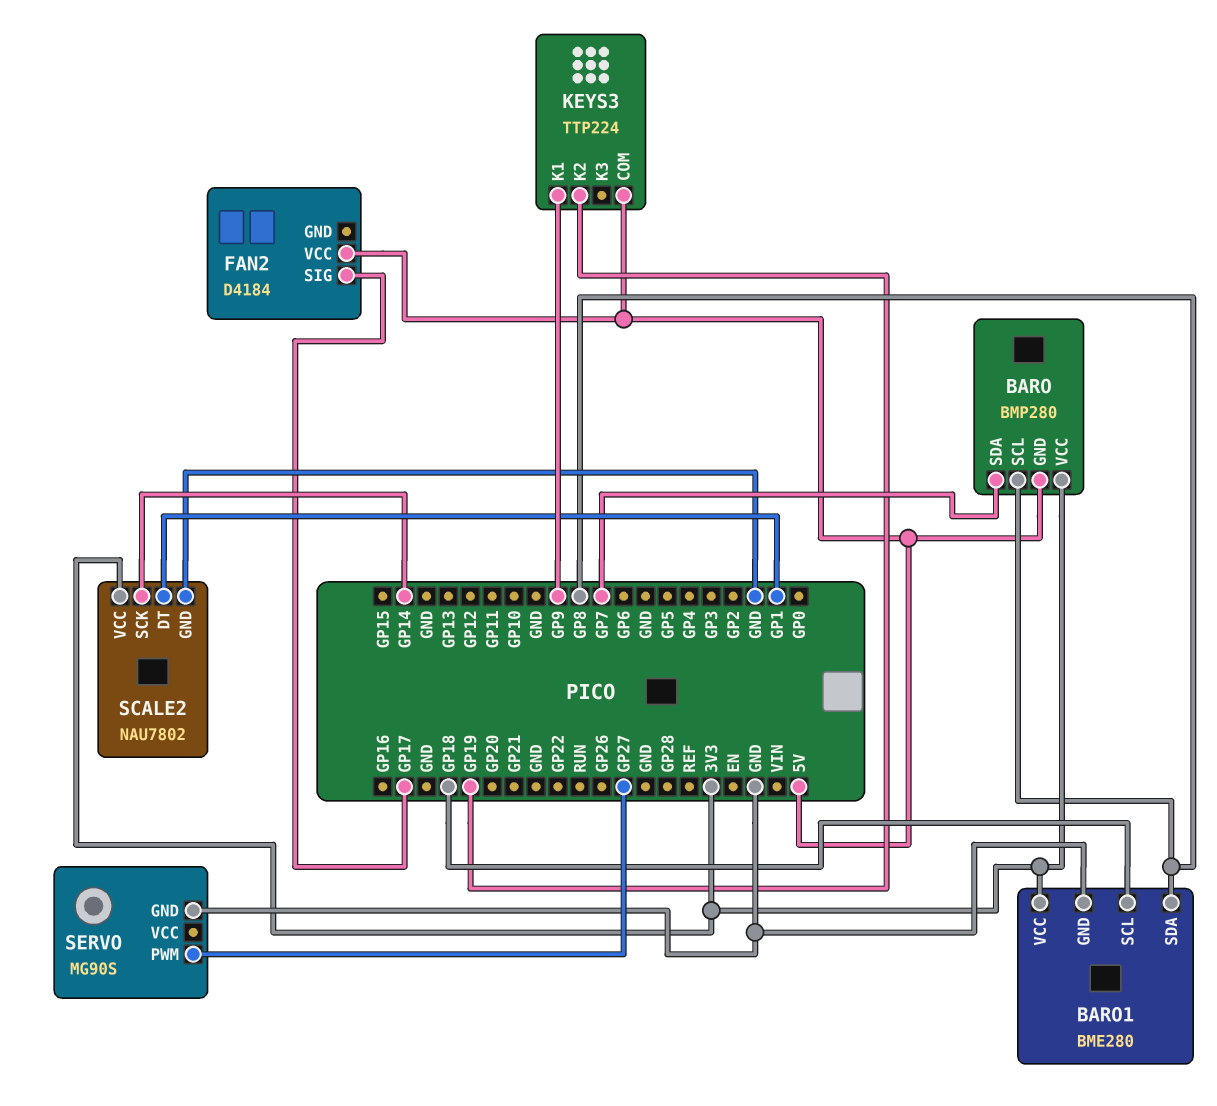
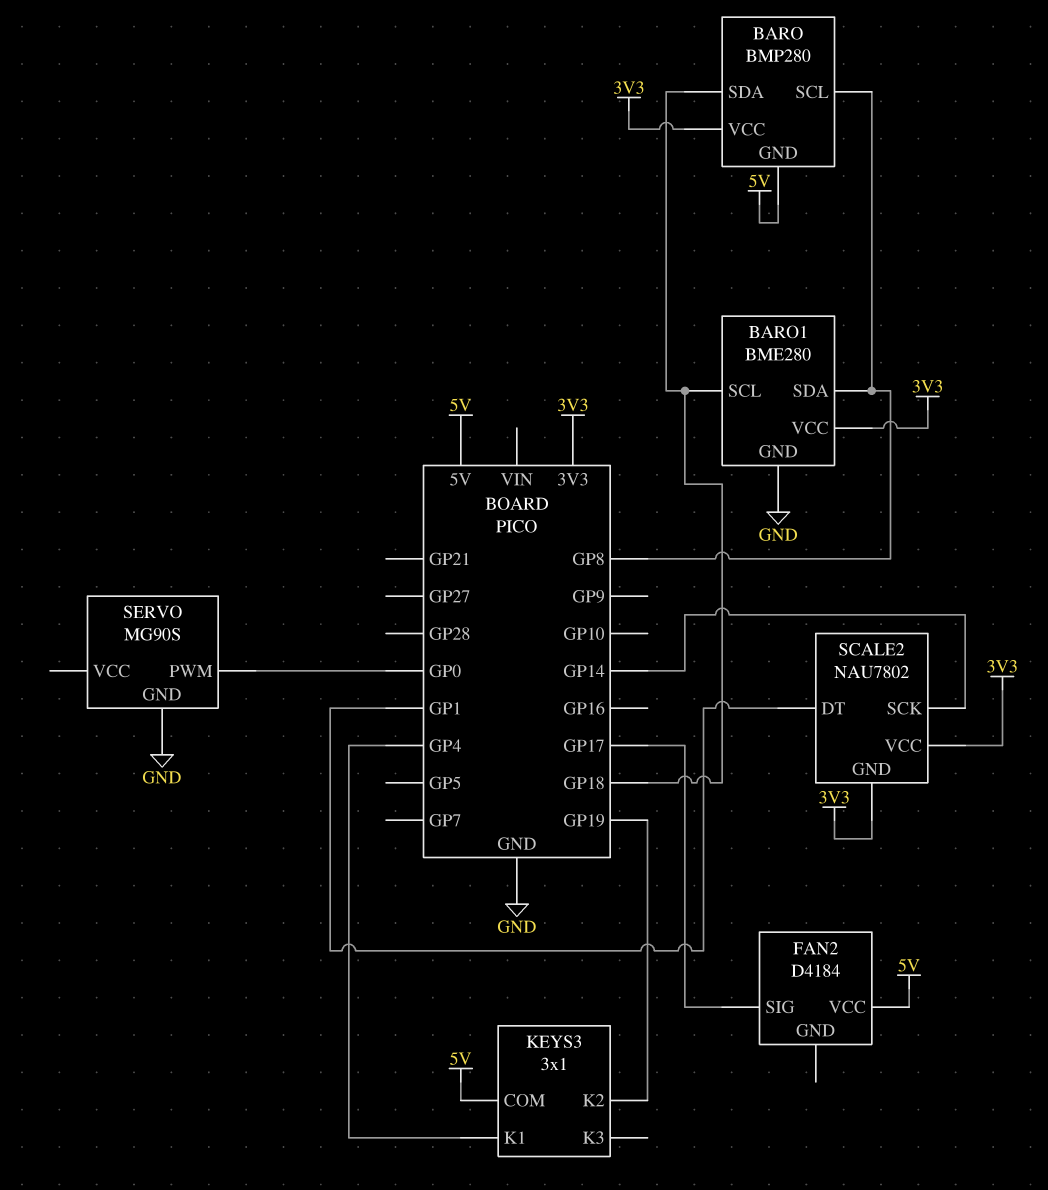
BARO pin SDA: GP7 -> GP18
KEYS3: TTP224 -> 3x1
KEYS3 pin K1: GP9 -> GP4
SCALE2 pin GND: GND -> 3V3
SERVO pin PWM: GP27 -> GP0

